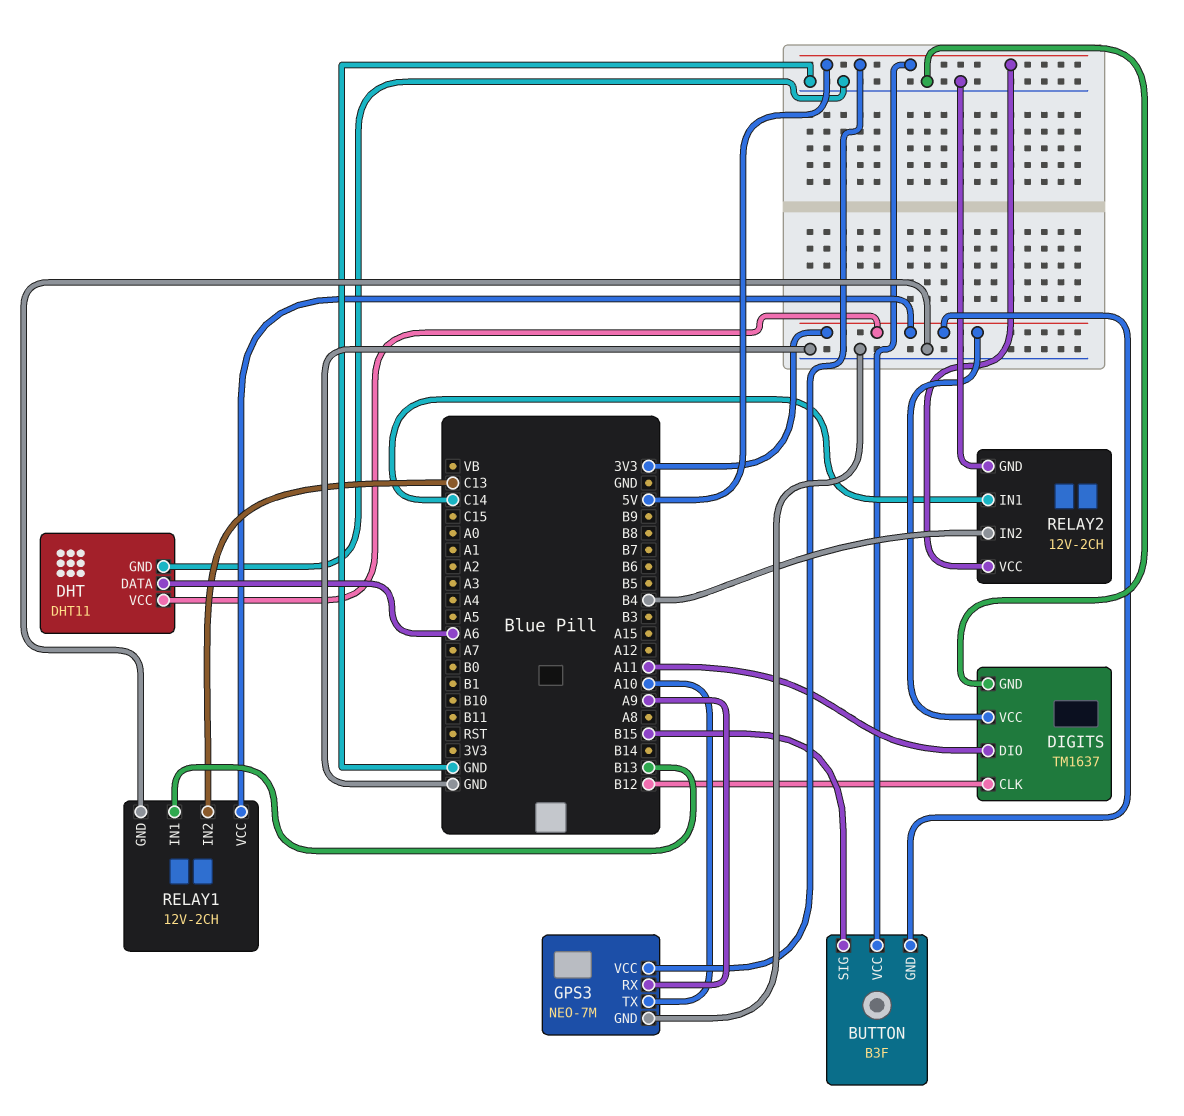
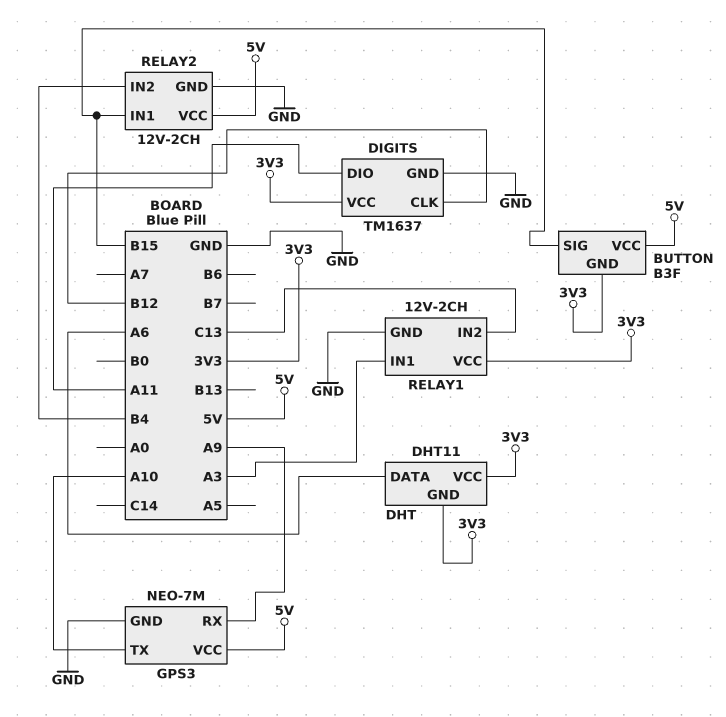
DHT pin GND: GND -> 3V3
RELAY1 pin IN1: B13 -> A3
RELAY2 pin IN1: C14 -> B15

